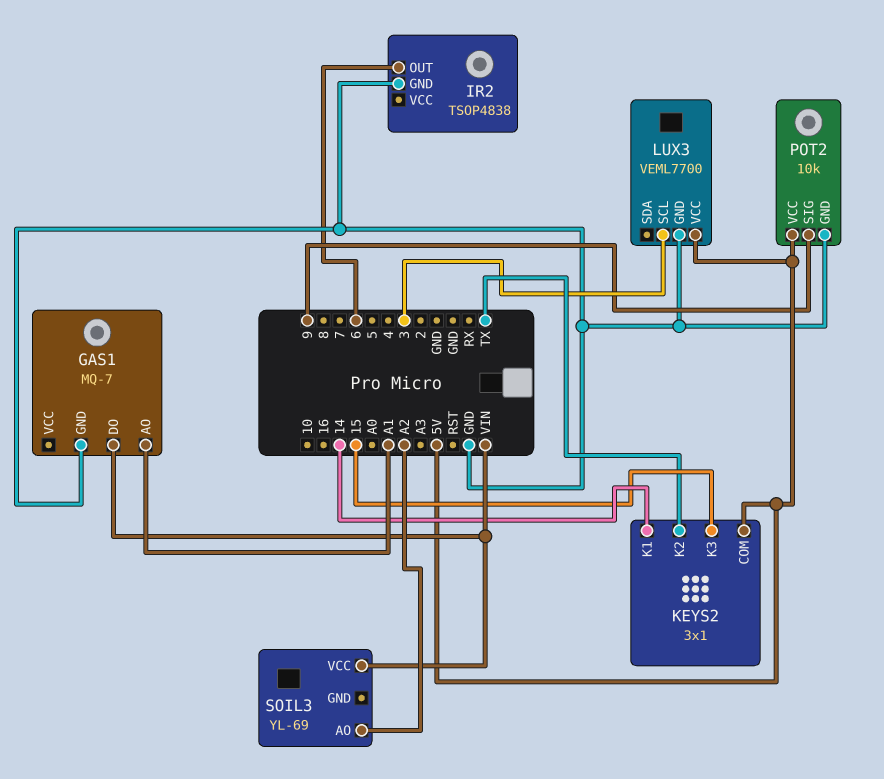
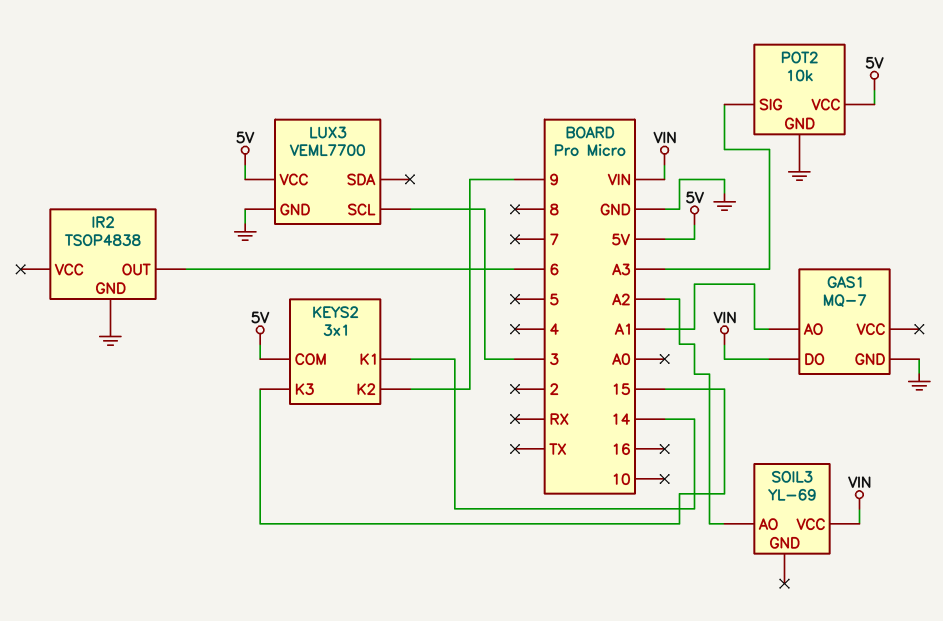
KEYS2 pin K2: TX -> 9
POT2 pin SIG: 9 -> A3

